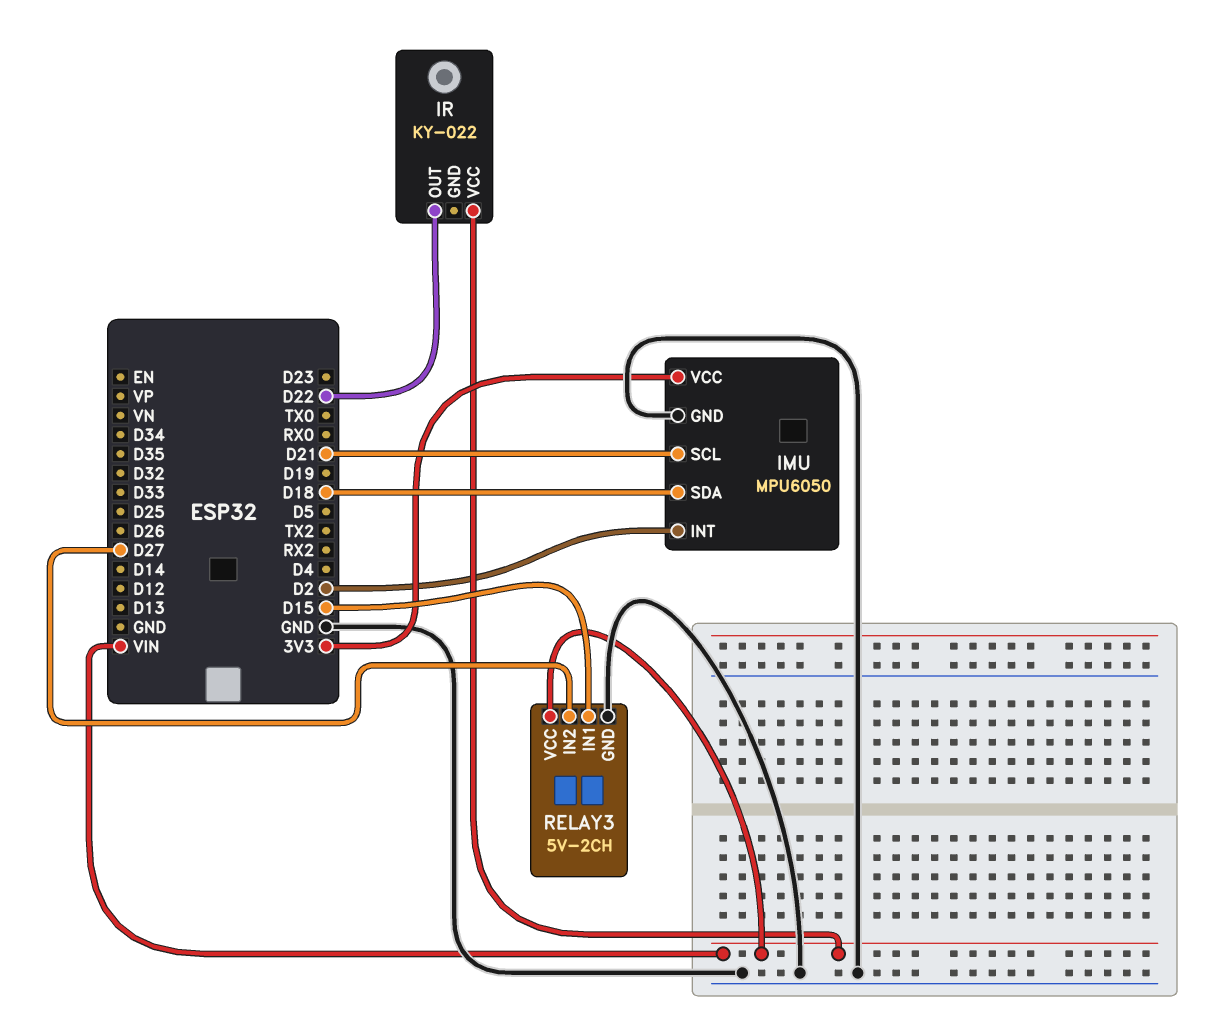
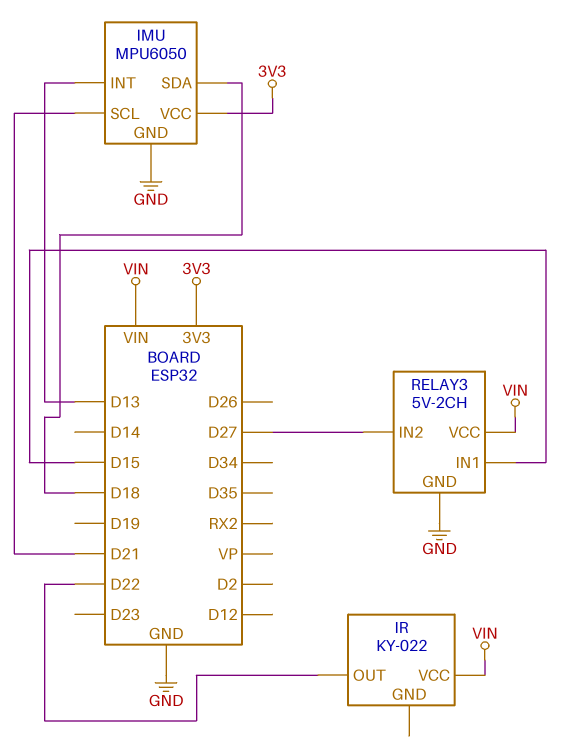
IMU pin INT: D2 -> D13

